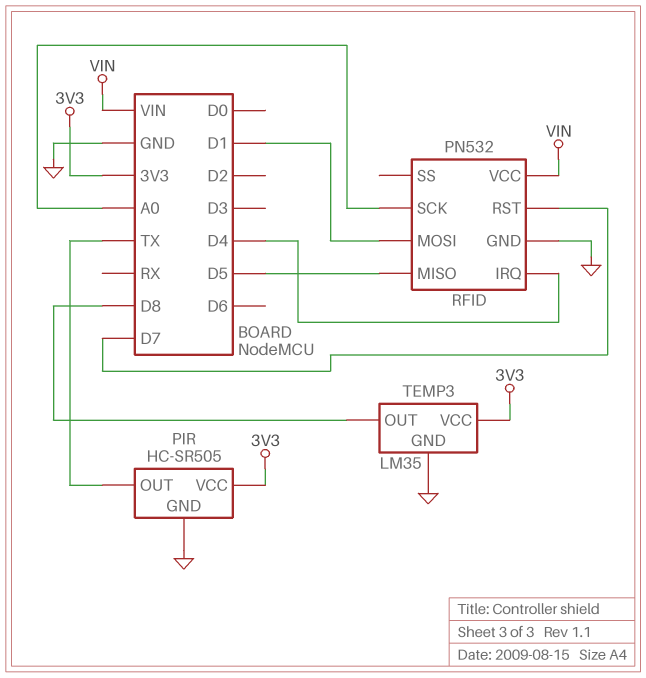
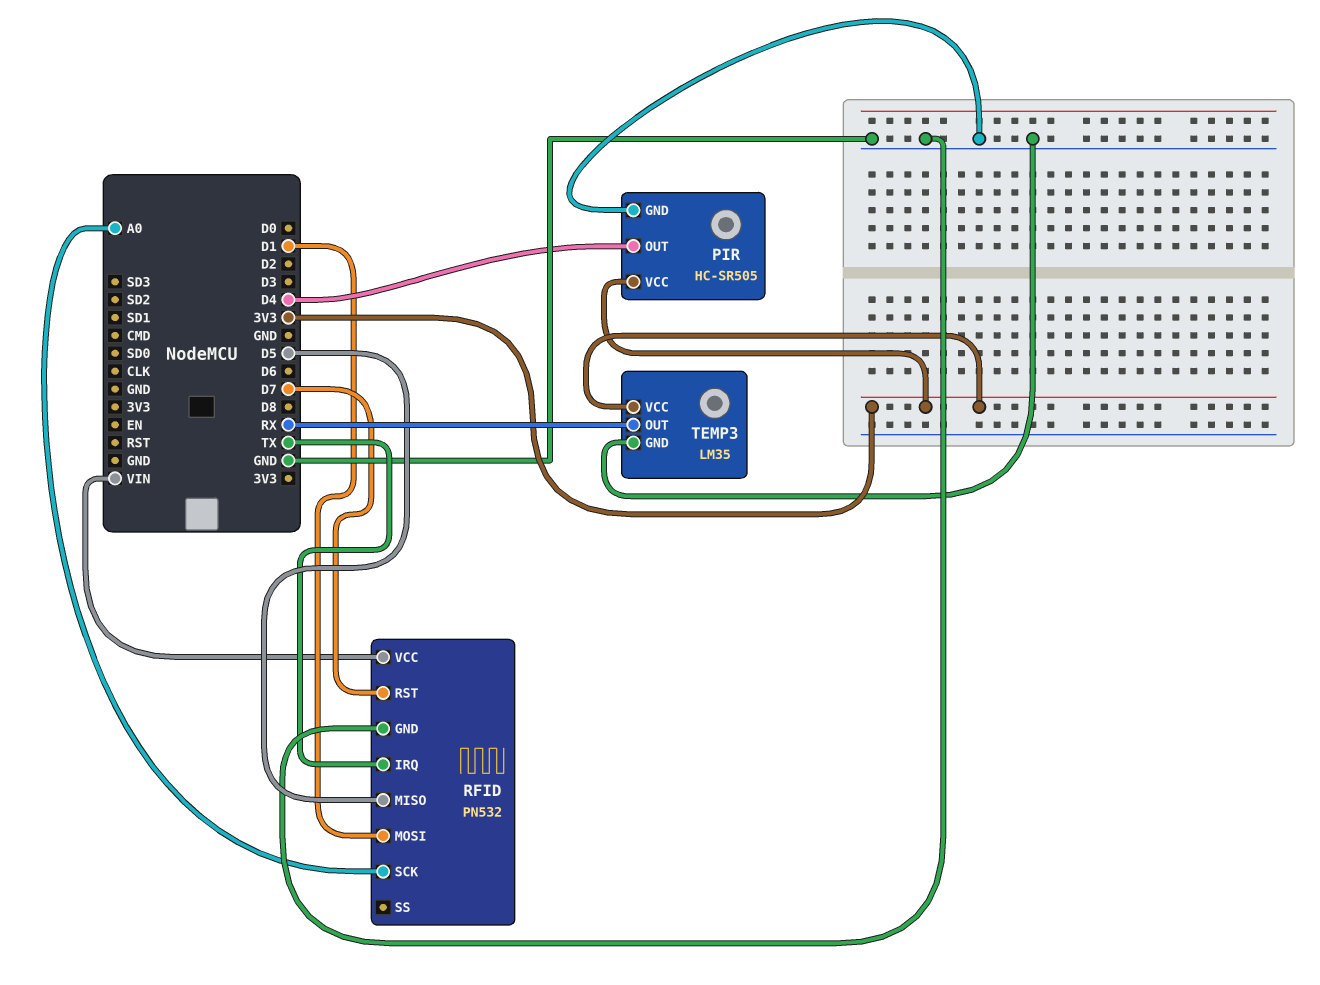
PIR pin OUT: TX -> D4
RFID pin IRQ: D4 -> TX
TEMP3 pin OUT: D8 -> RX

